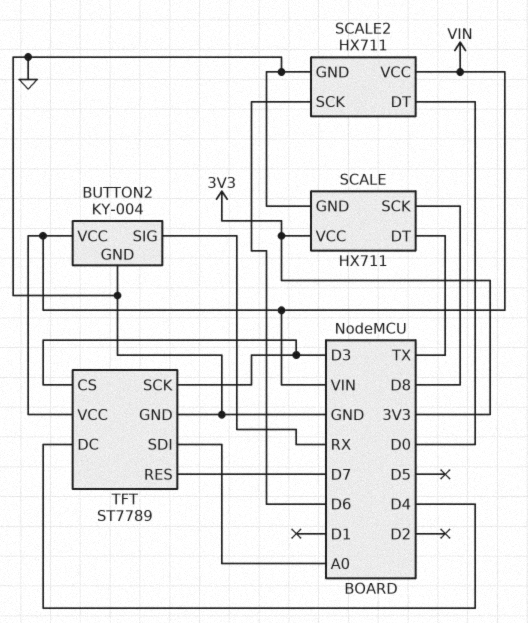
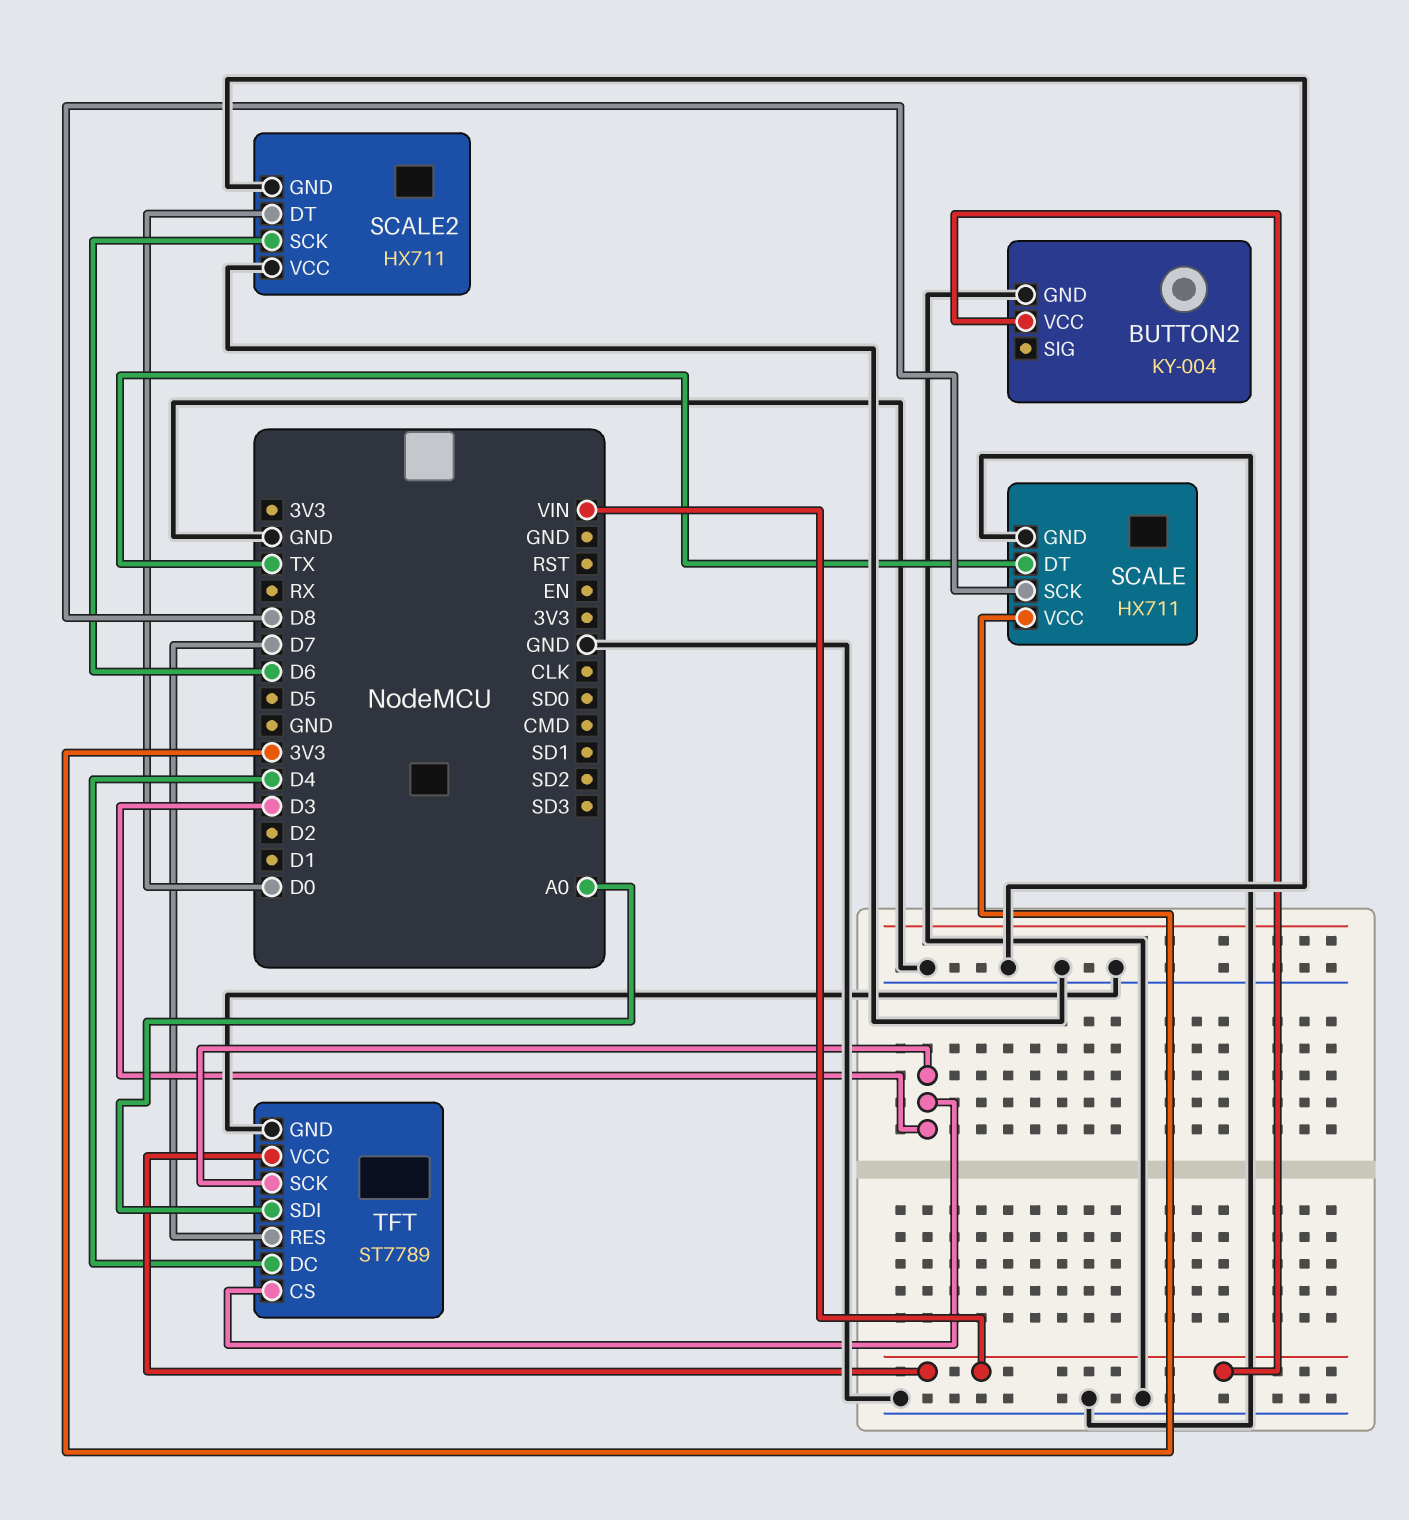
BUTTON2 pin SIG: RX -> none
SCALE2 pin VCC: VIN -> GND

